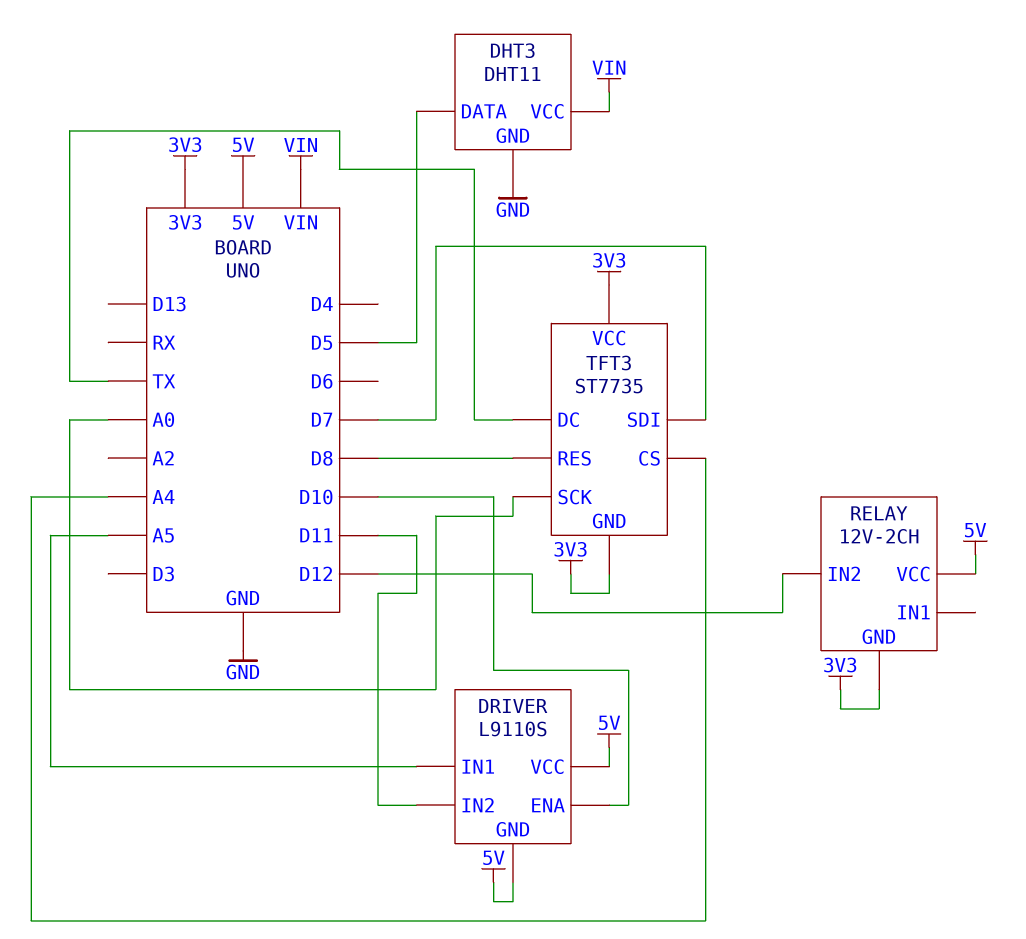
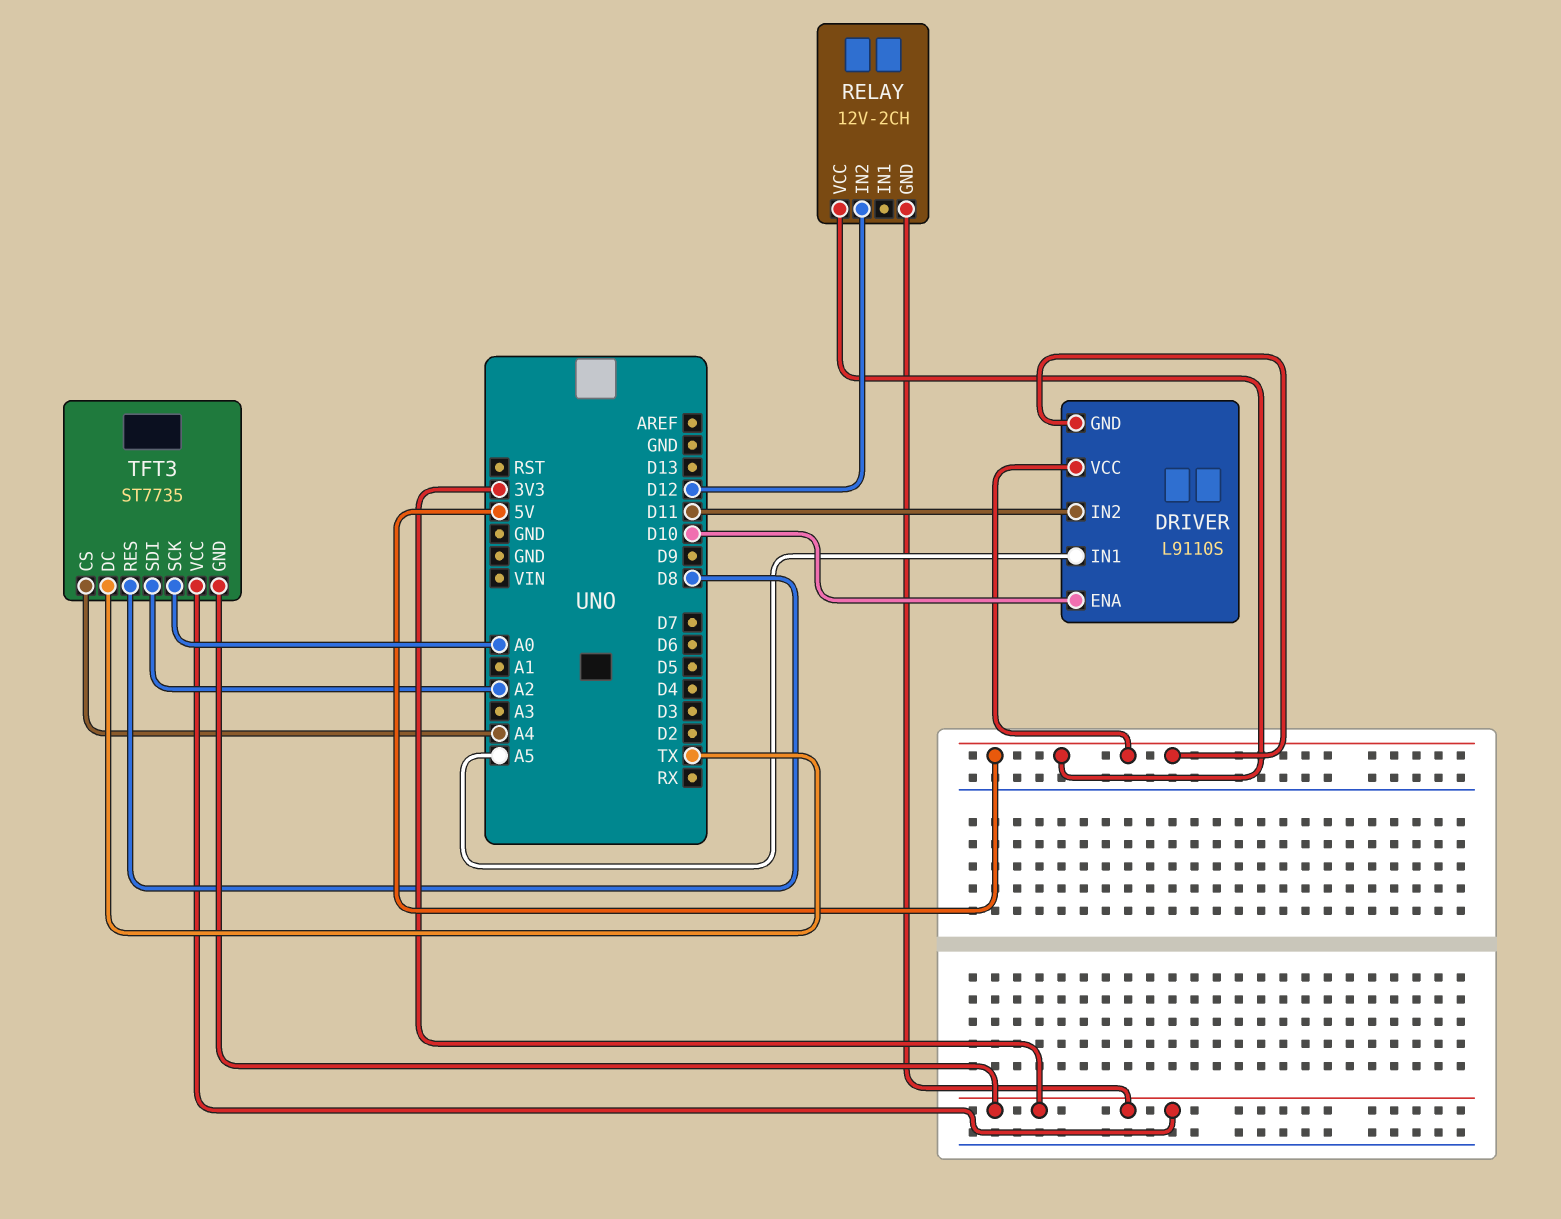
DHT3: DHT11 -> none
DHT3 pin DATA: D5 -> none
DHT3 pin GND: GND -> none
DHT3 pin VCC: VIN -> none
TFT3 pin SDI: D7 -> A2

